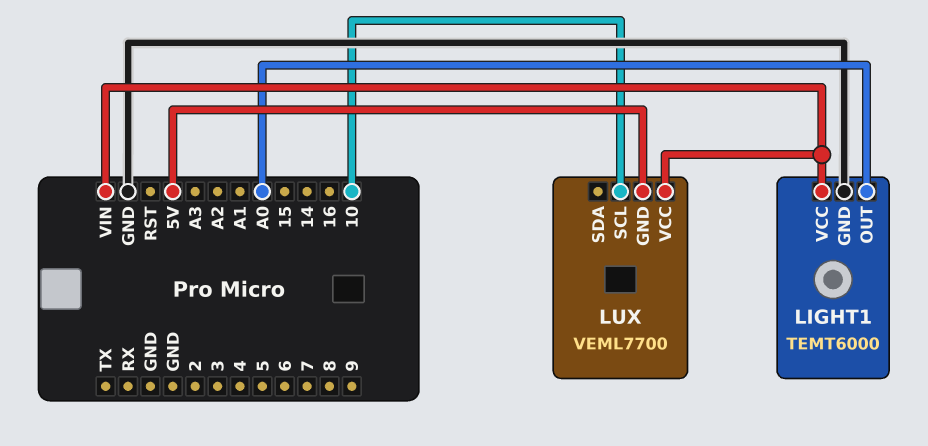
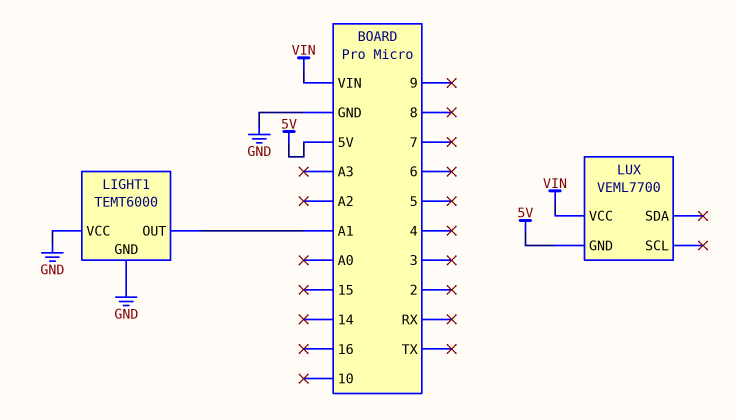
LIGHT1 pin OUT: A0 -> A1
LIGHT1 pin VCC: VIN -> GND
LUX pin SCL: 10 -> none

